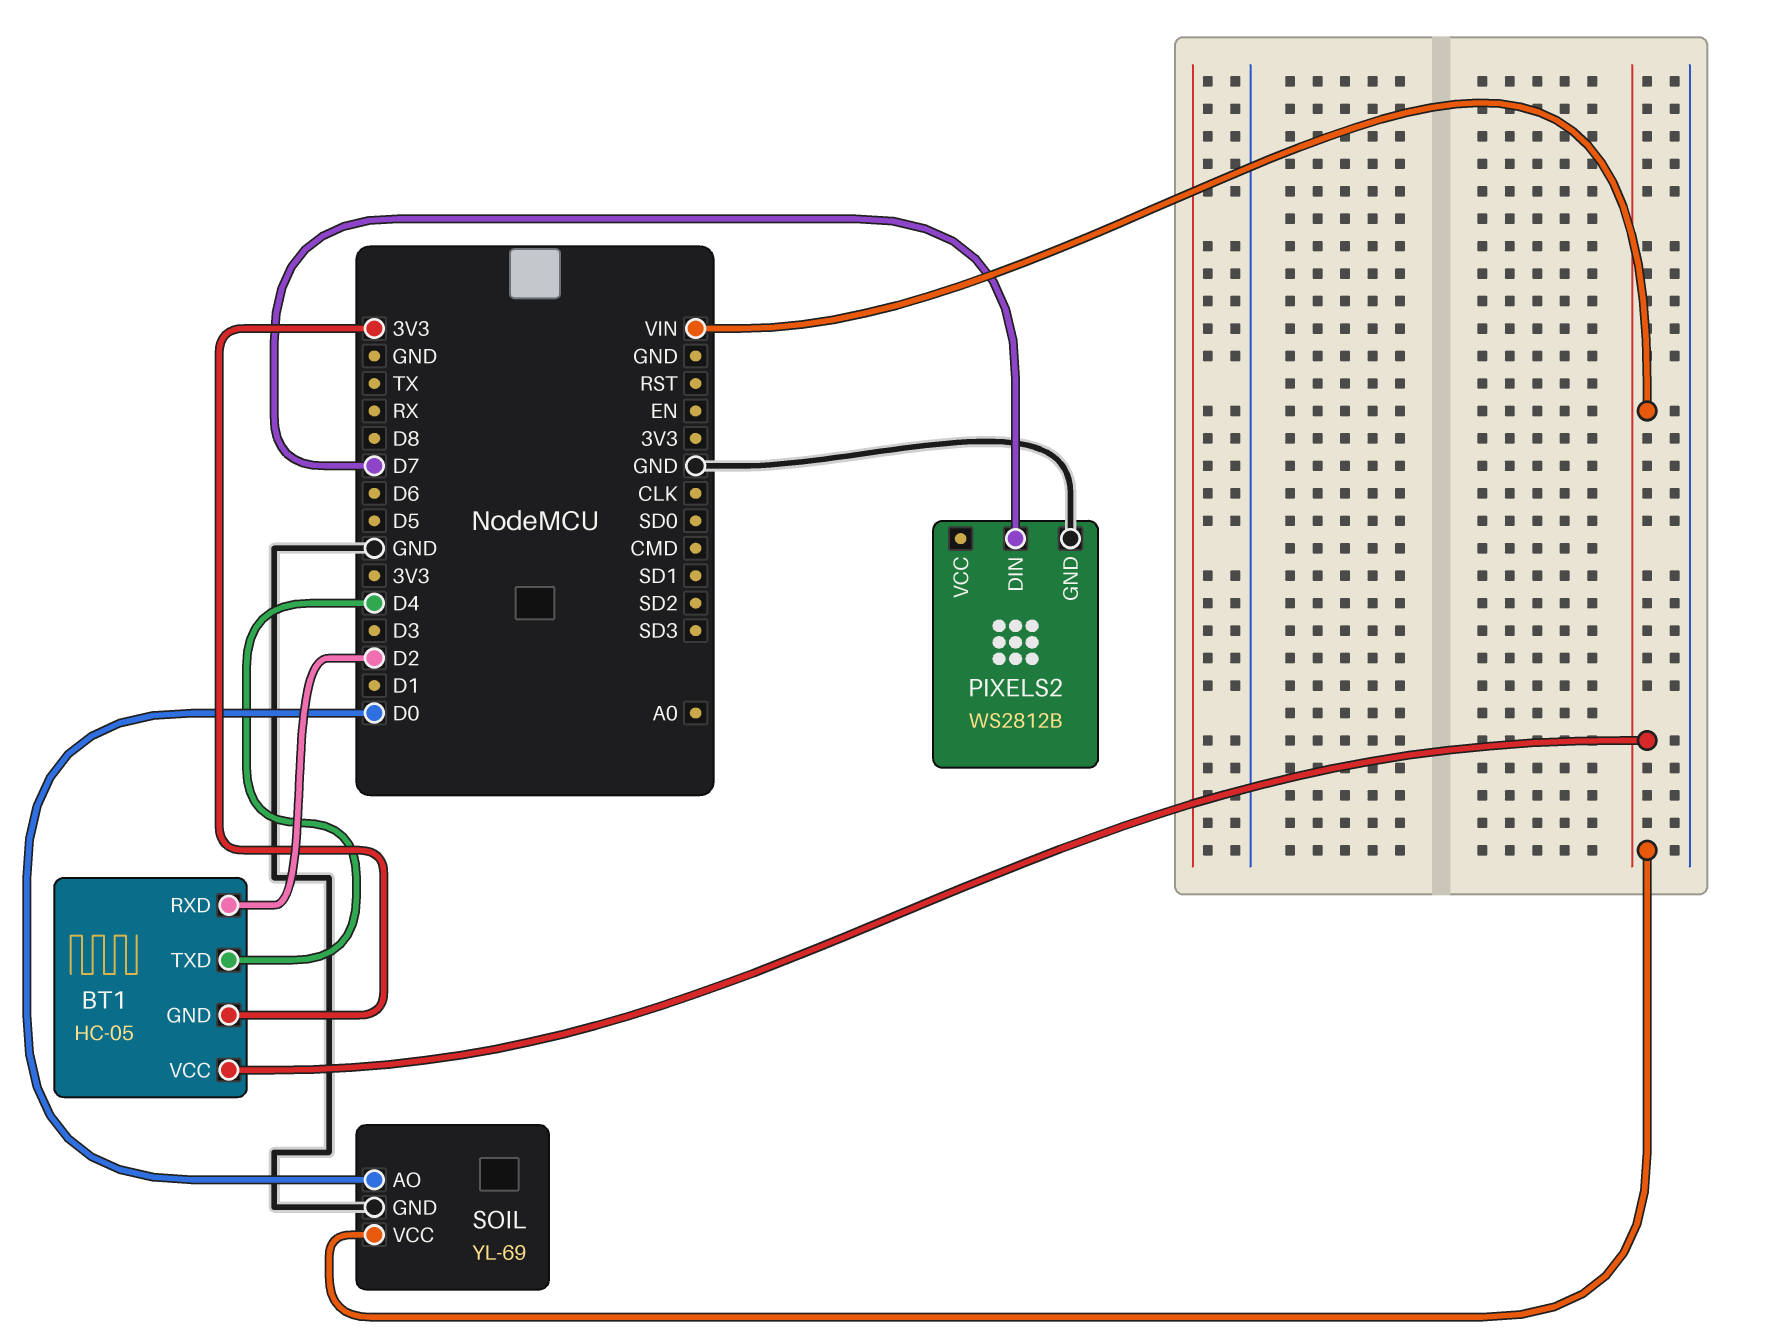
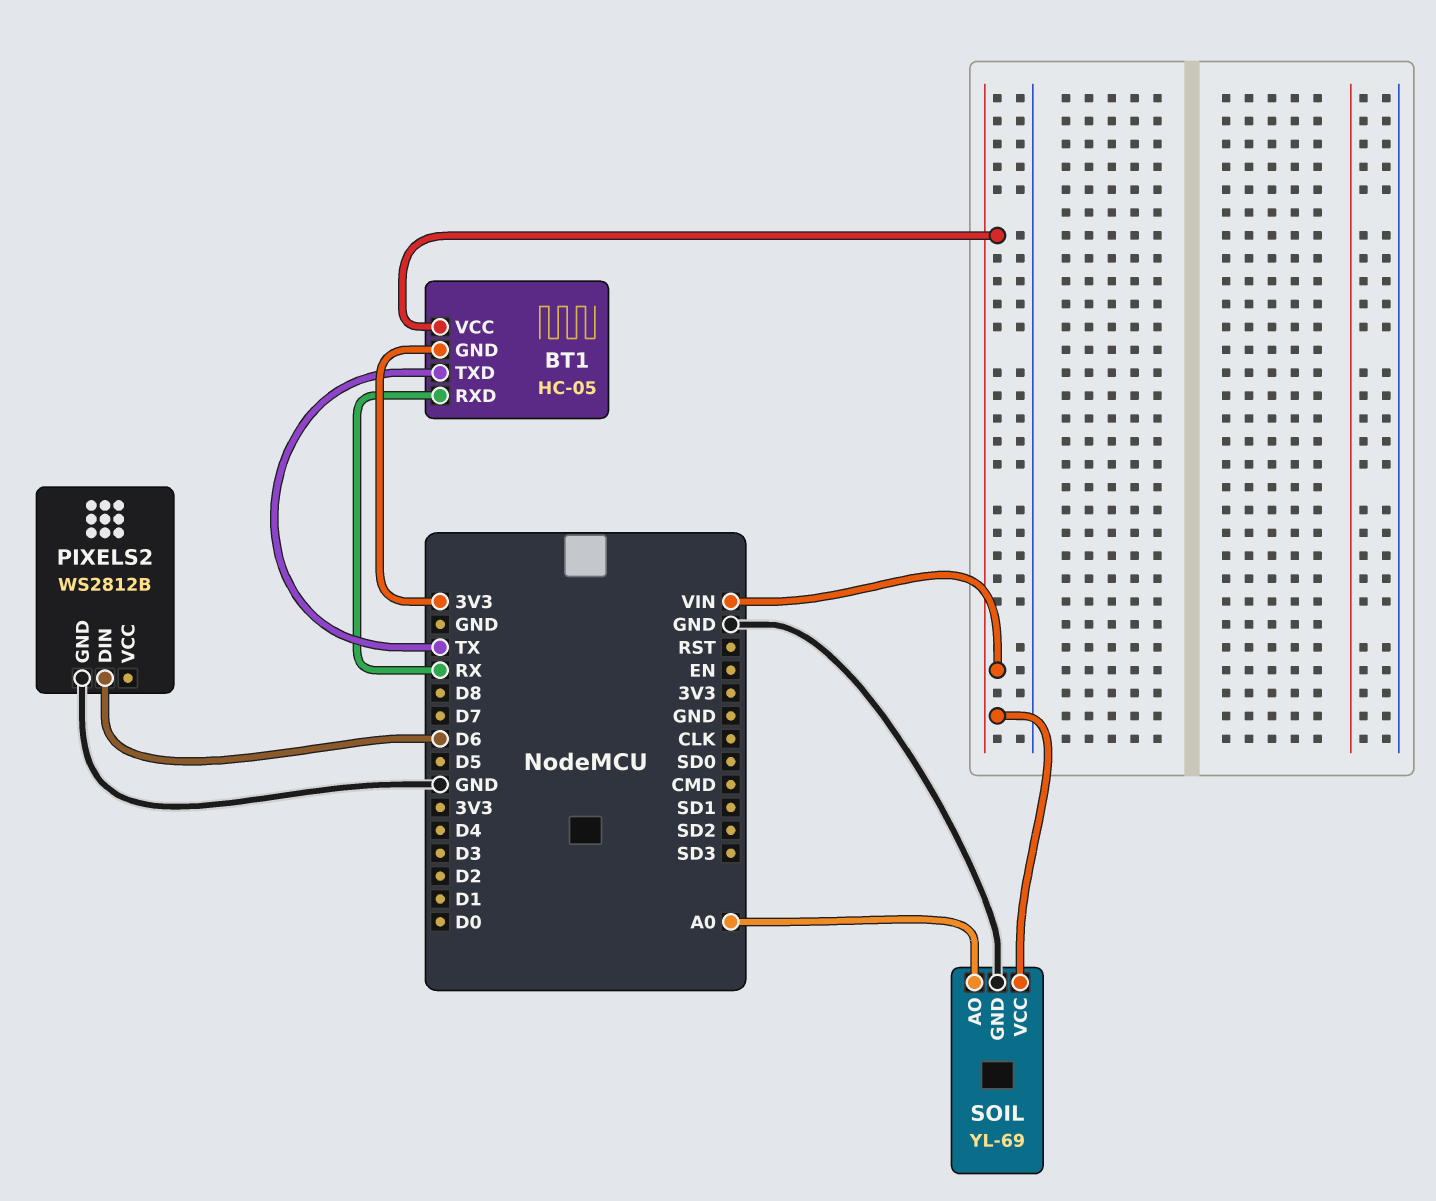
BT1 pin RXD: D2 -> RX
BT1 pin TXD: D4 -> TX
PIXELS2 pin DIN: D7 -> D6
SOIL pin AO: D0 -> A0

